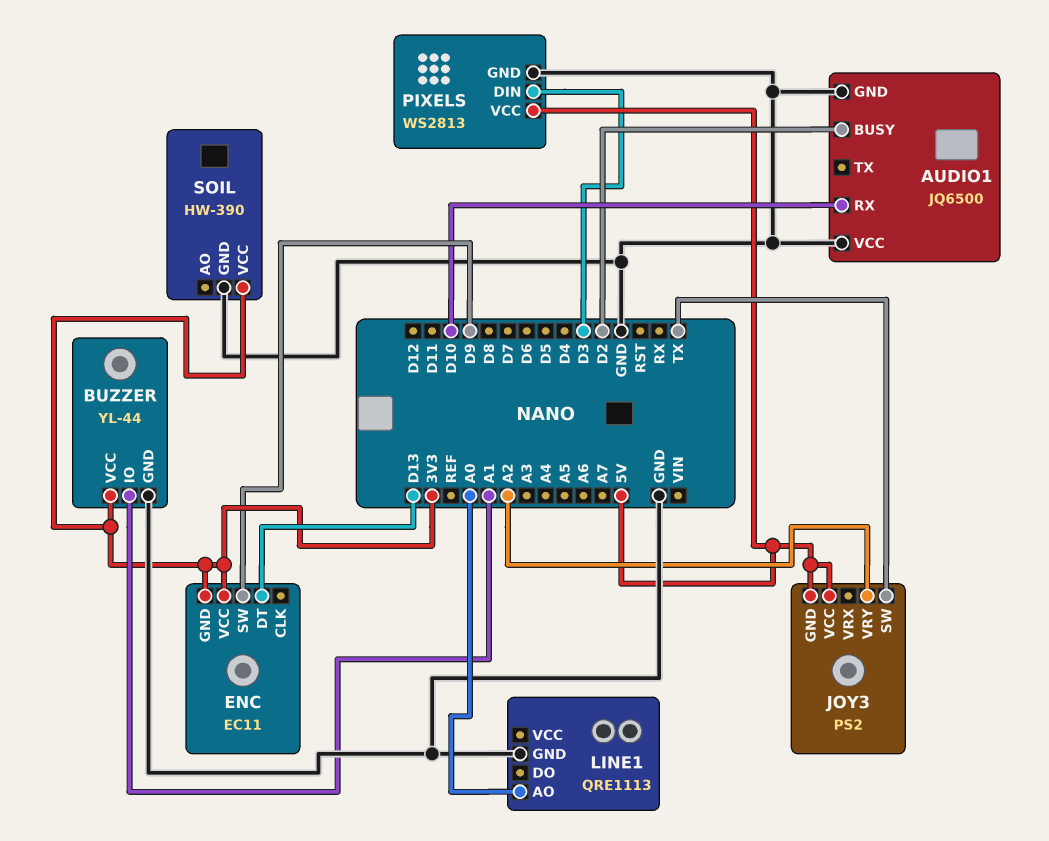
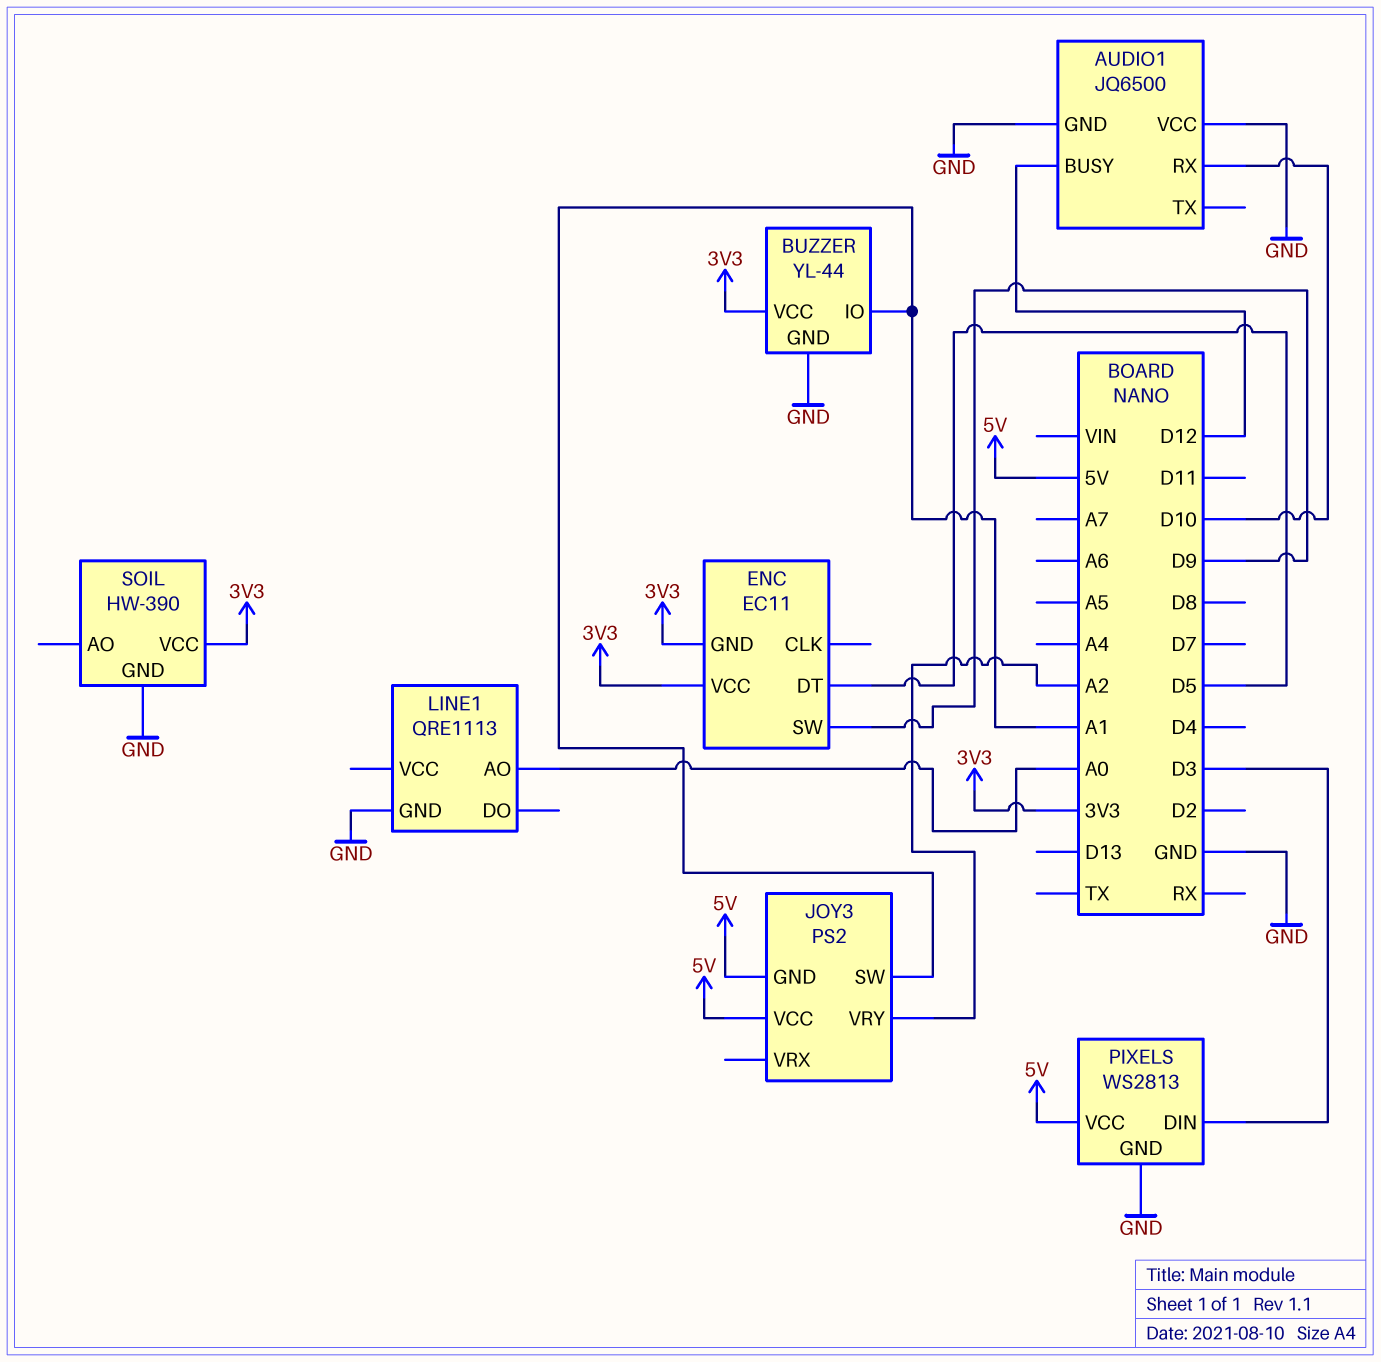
AUDIO1 pin BUSY: D2 -> D12
ENC pin DT: D13 -> D5
JOY3 pin SW: TX -> A1

